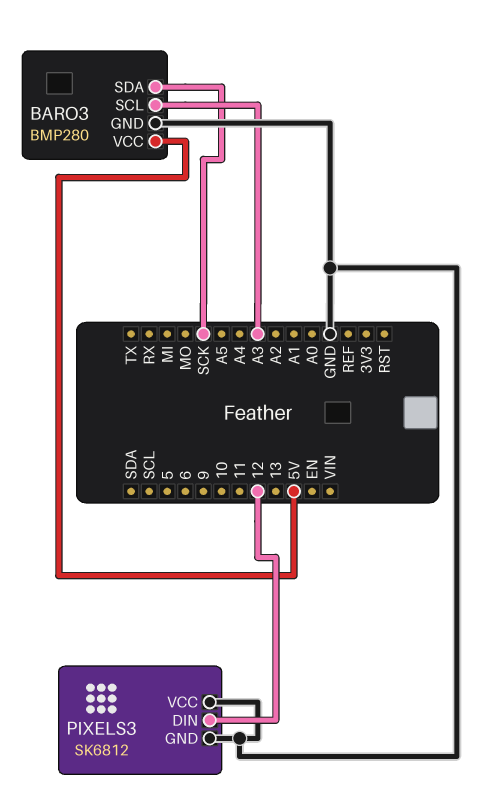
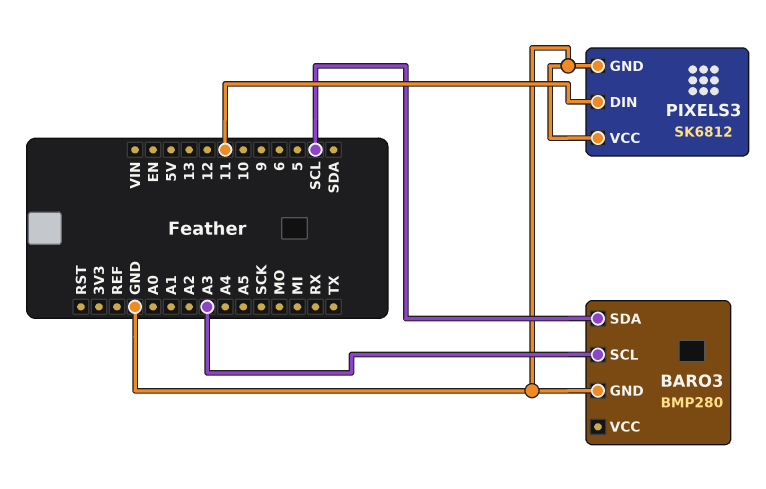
BARO3 pin SDA: SCK -> SCL
BARO3 pin VCC: 5V -> none
PIXELS3 pin DIN: 12 -> 11

